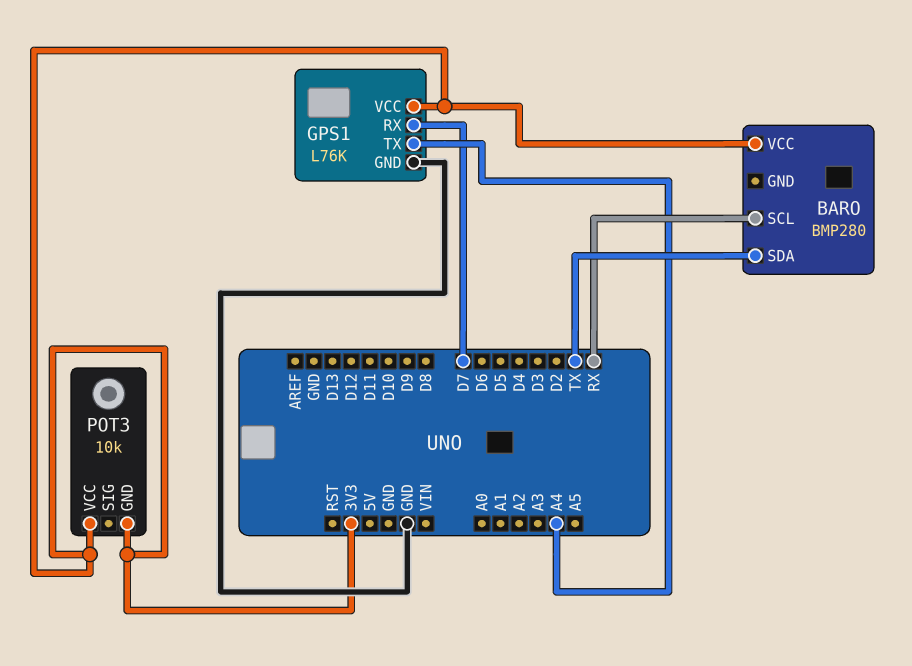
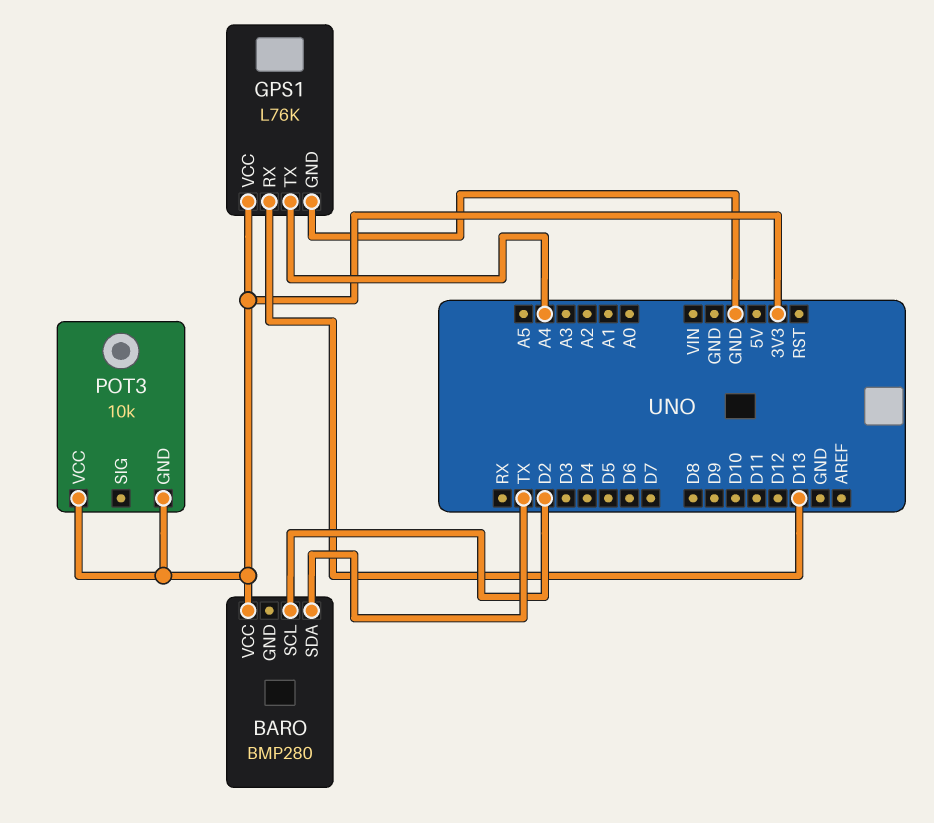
BARO pin SCL: RX -> D2
GPS1 pin RX: D7 -> D13

